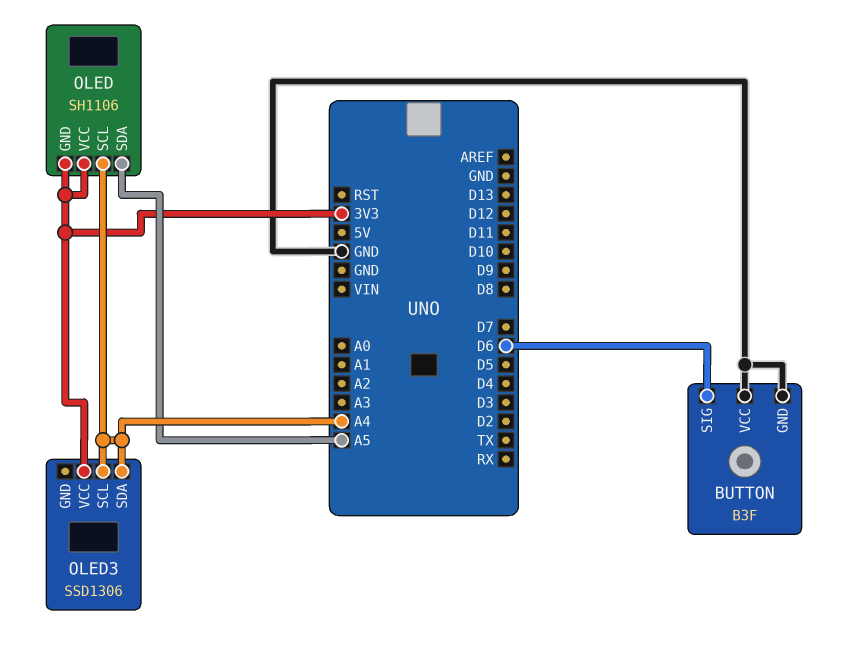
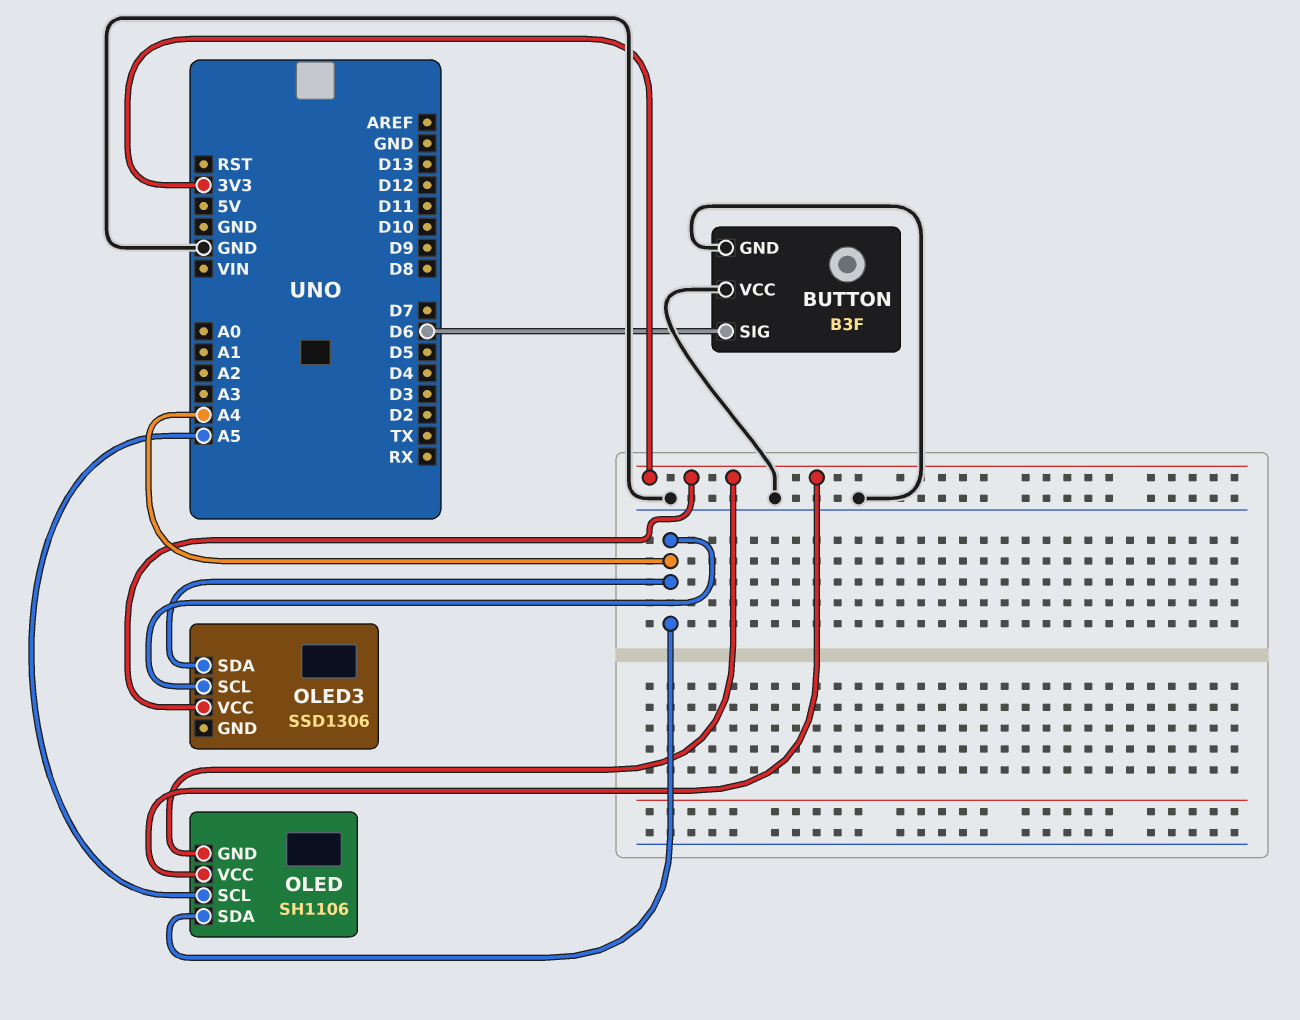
OLED pin SCL: A4 -> A5
OLED pin SDA: A5 -> A4

